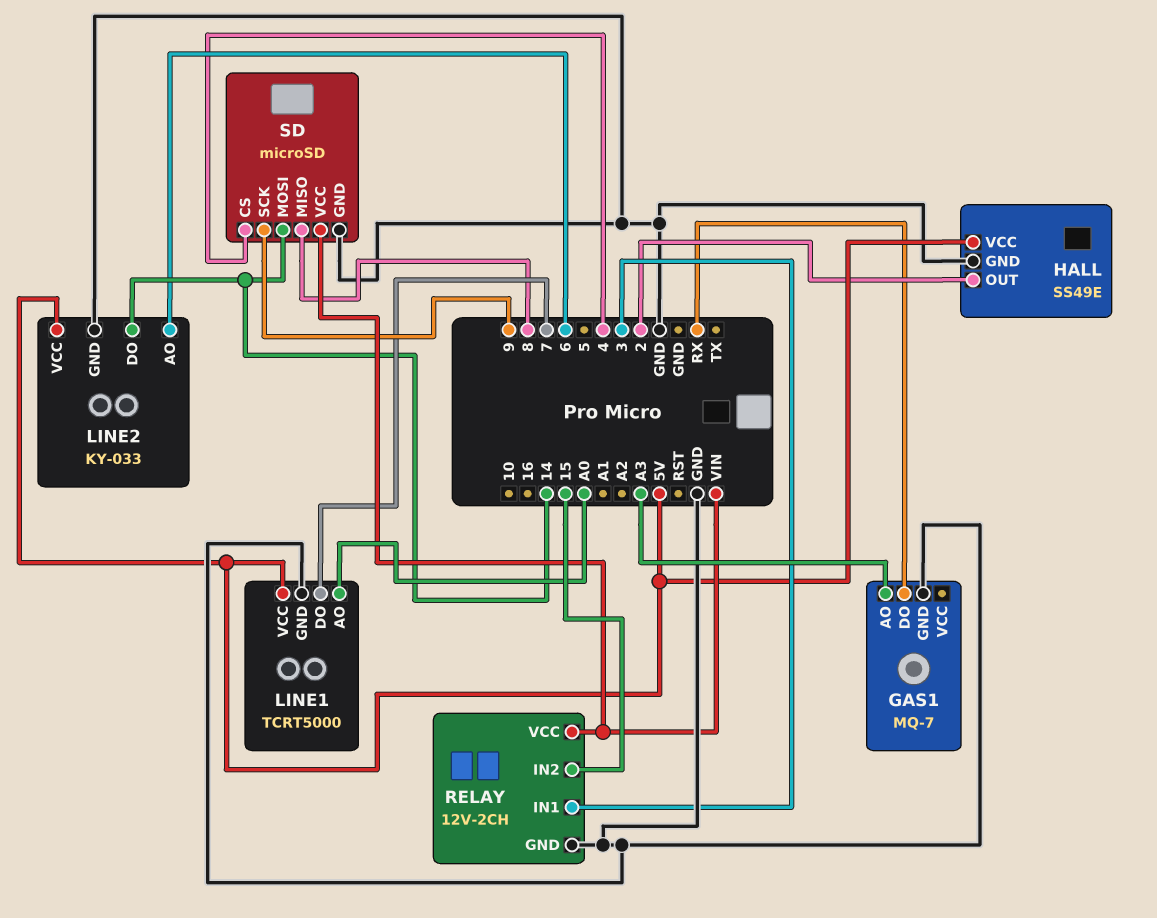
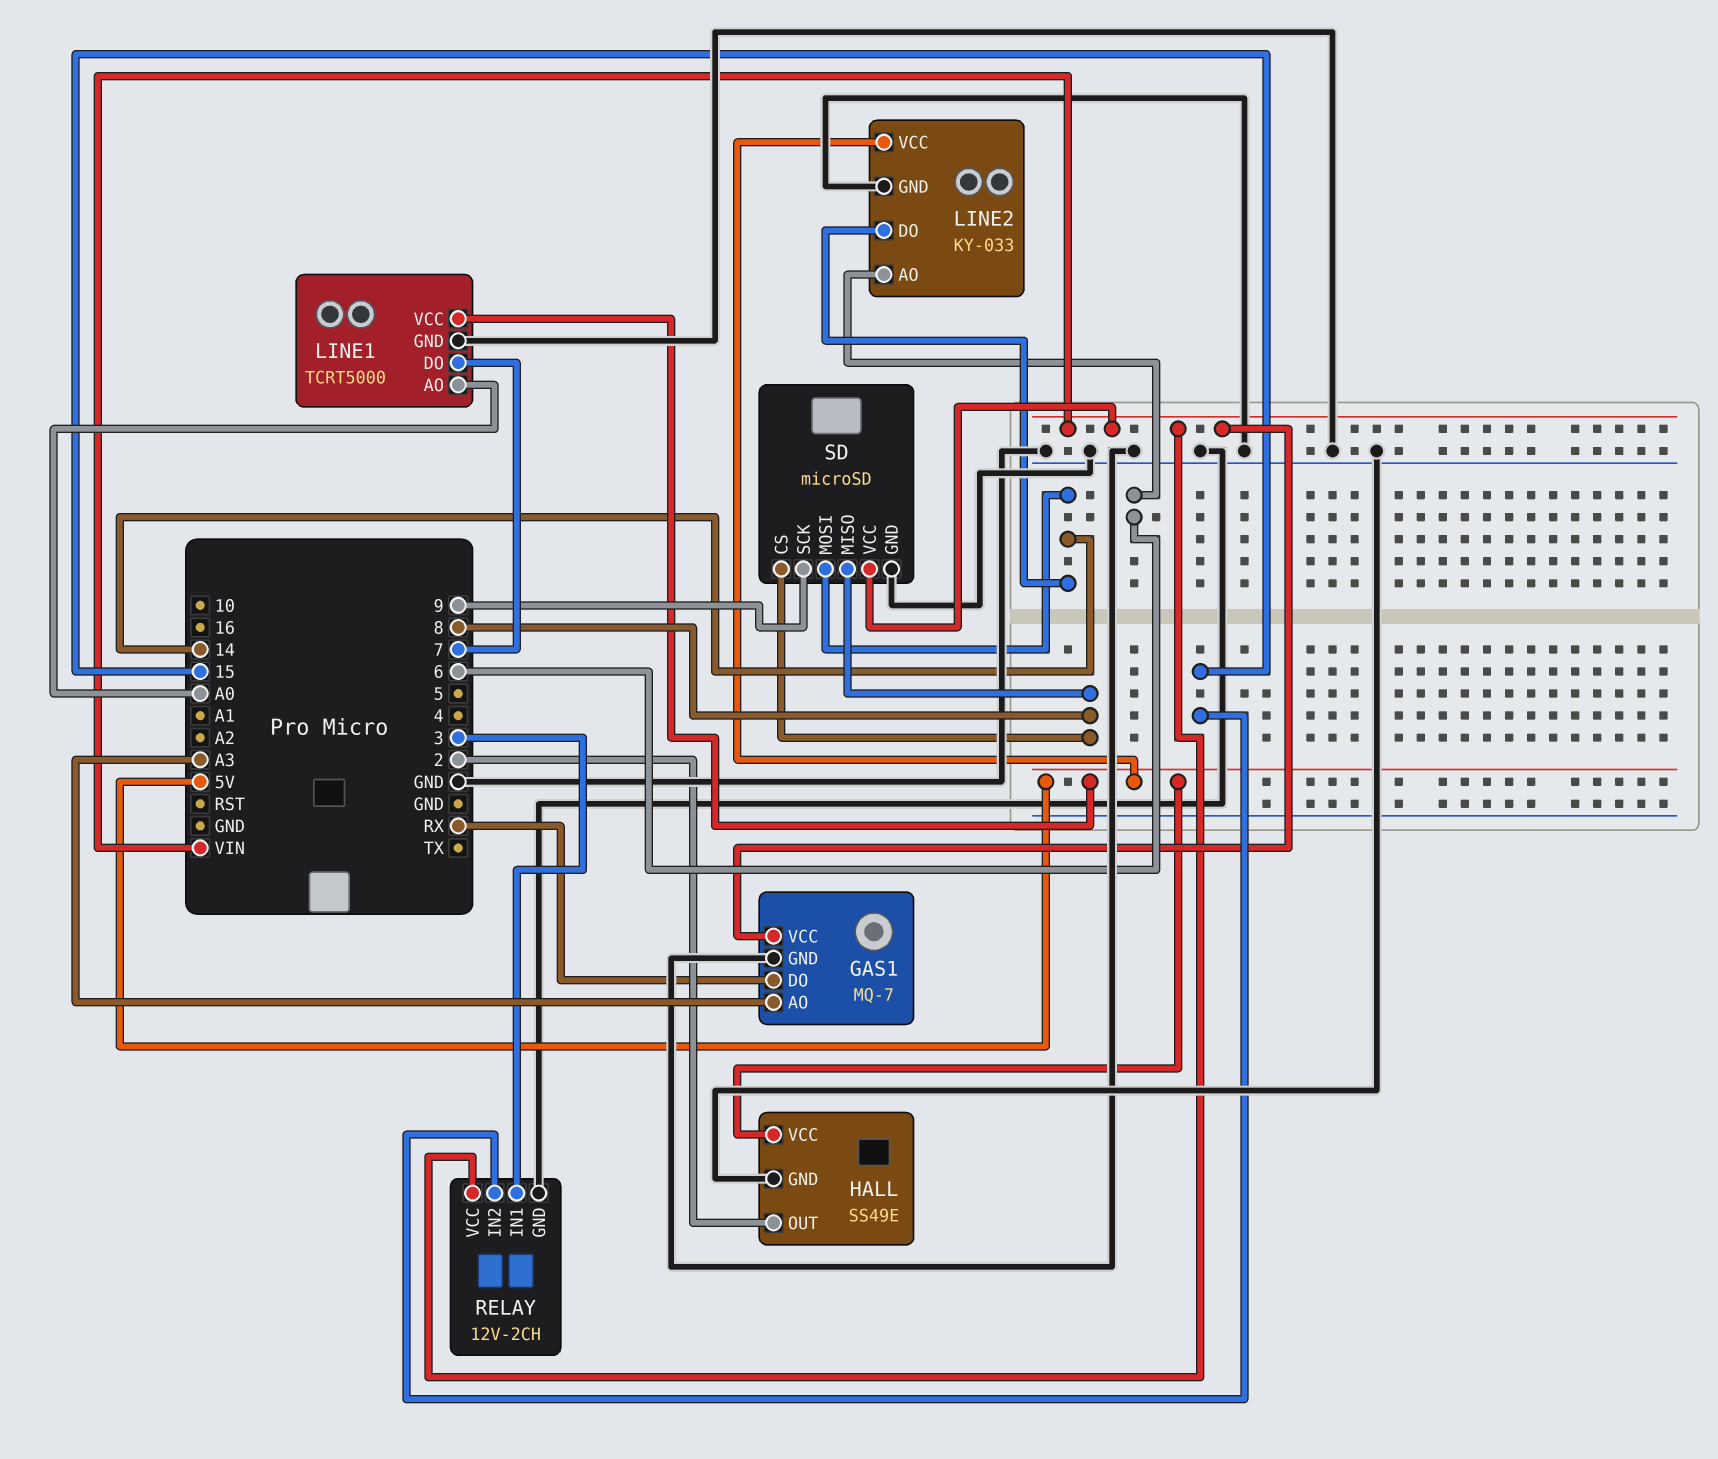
GAS1 pin VCC: none -> VIN
SD pin CS: 4 -> 8

